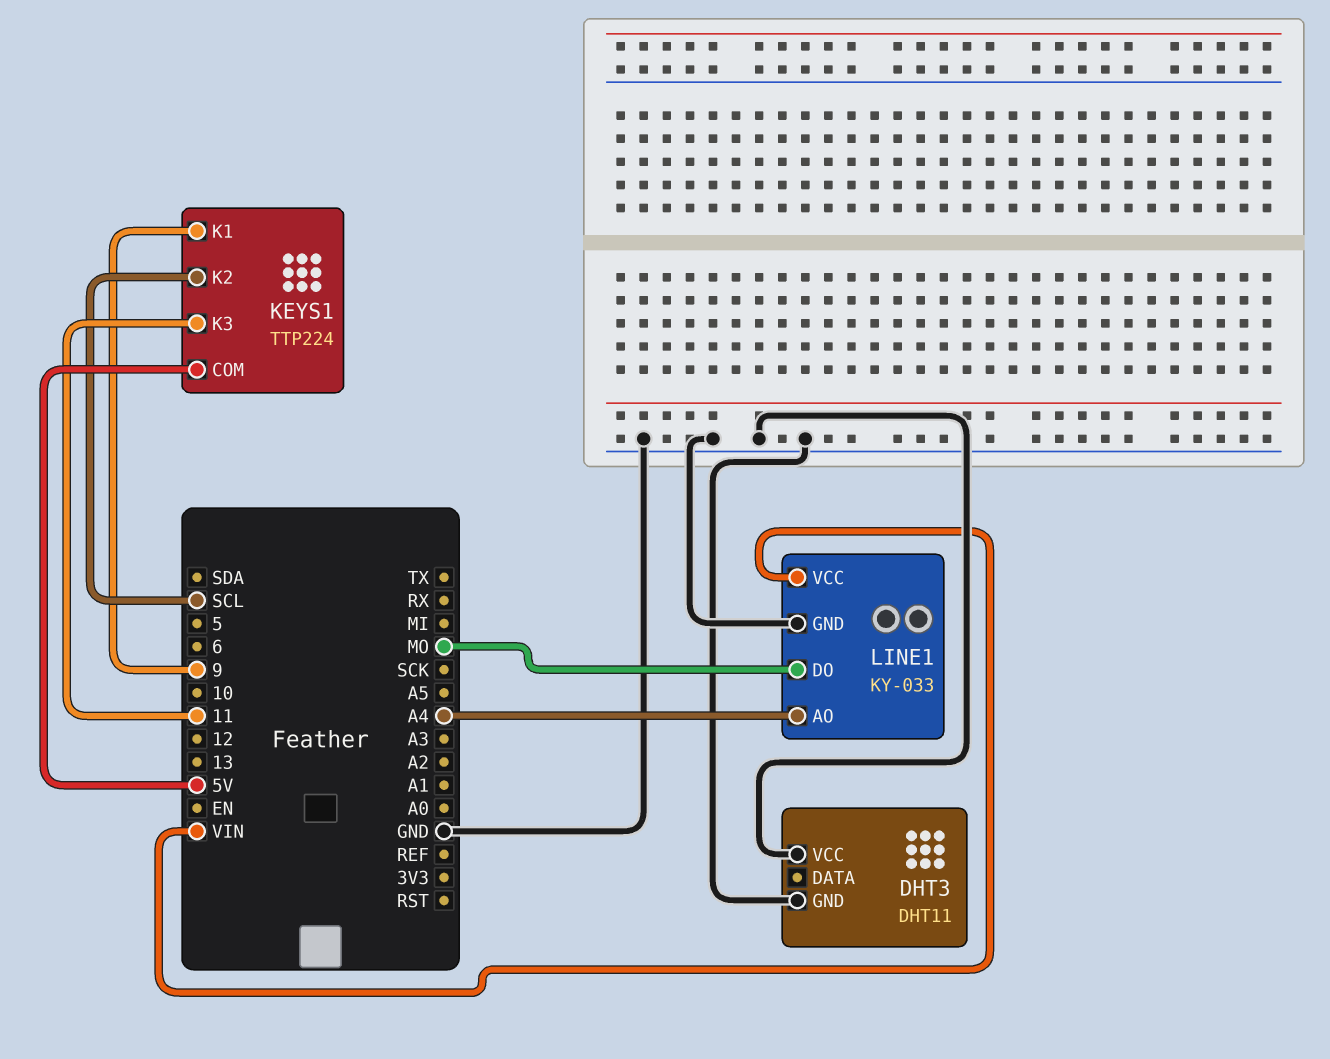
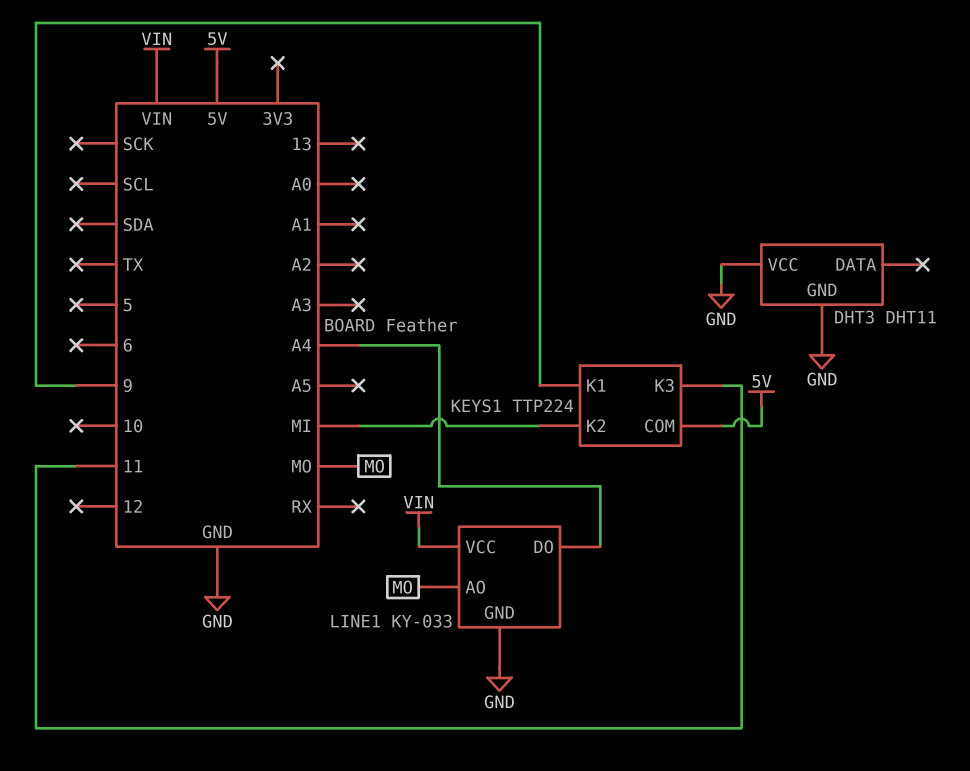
KEYS1 pin K2: SCL -> MI
LINE1 pin AO: A4 -> MO
LINE1 pin DO: MO -> A4

